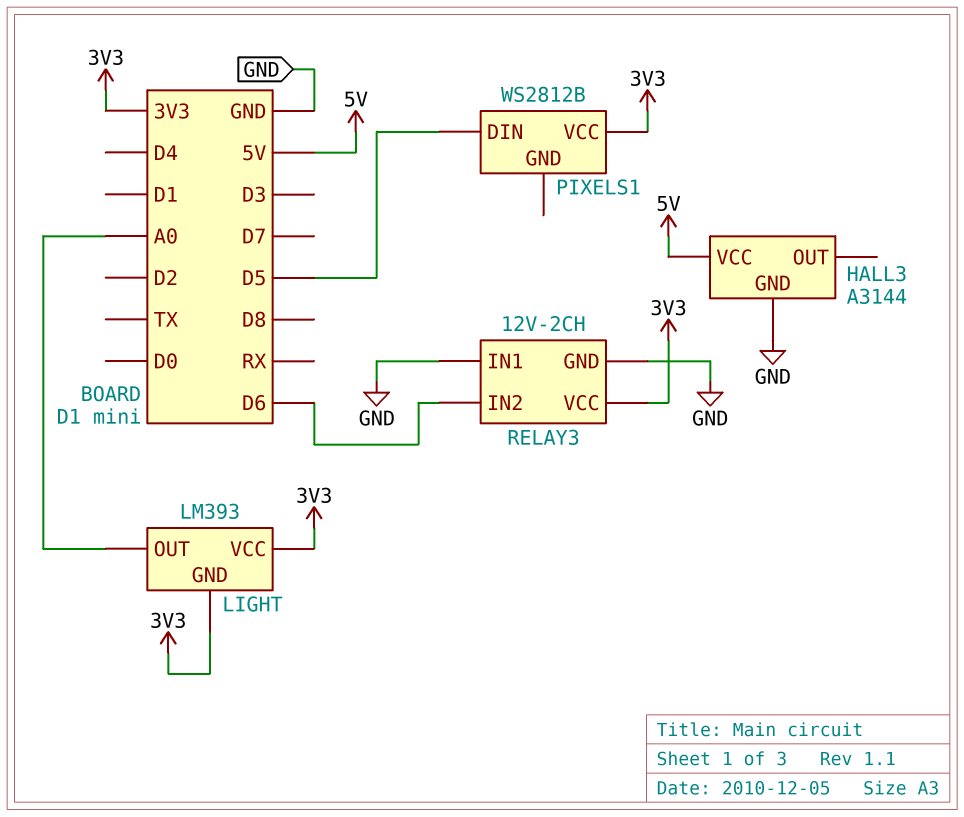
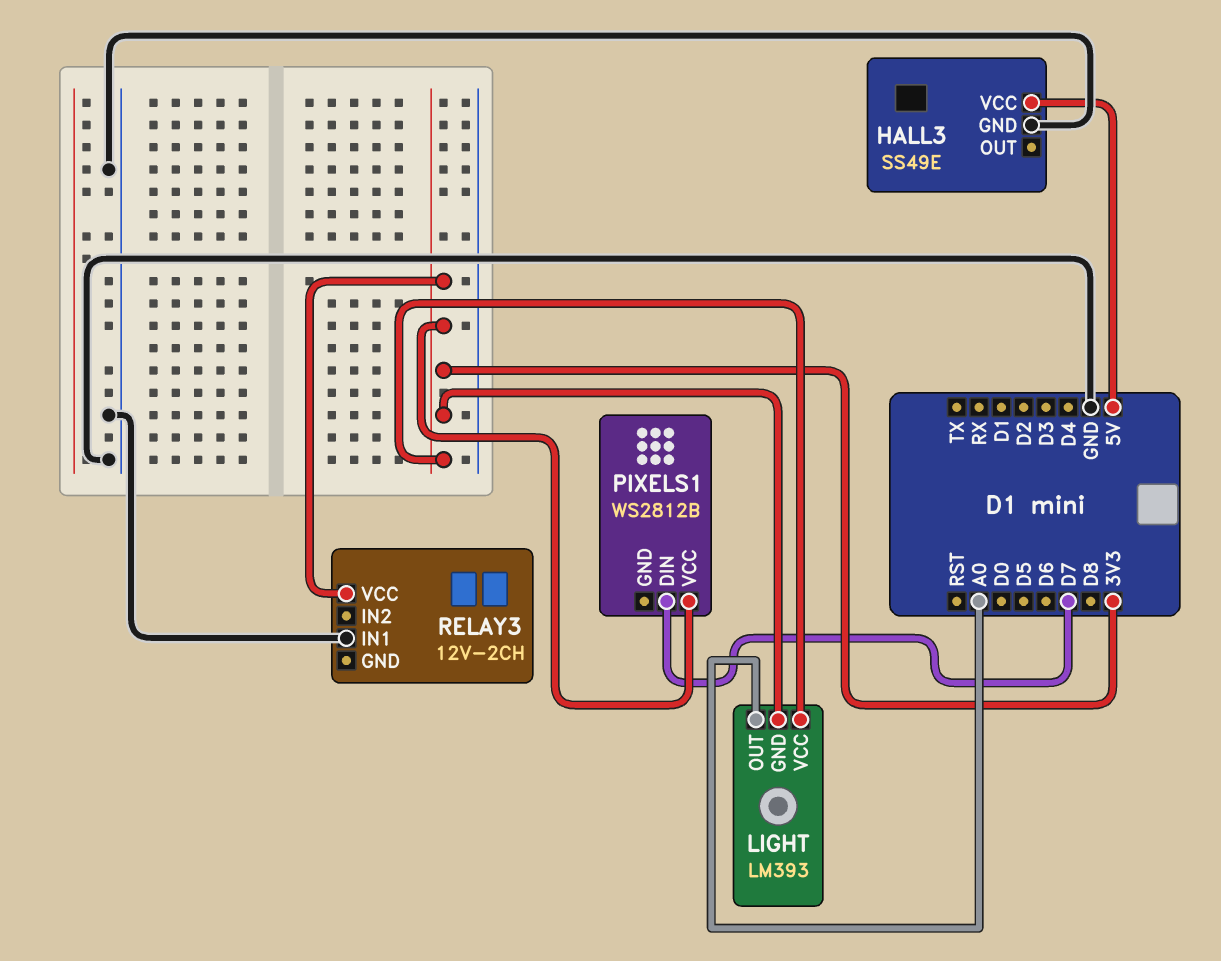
HALL3: A3144 -> SS49E
PIXELS1 pin DIN: D5 -> D7
RELAY3 pin GND: GND -> none
RELAY3 pin IN2: D6 -> none

